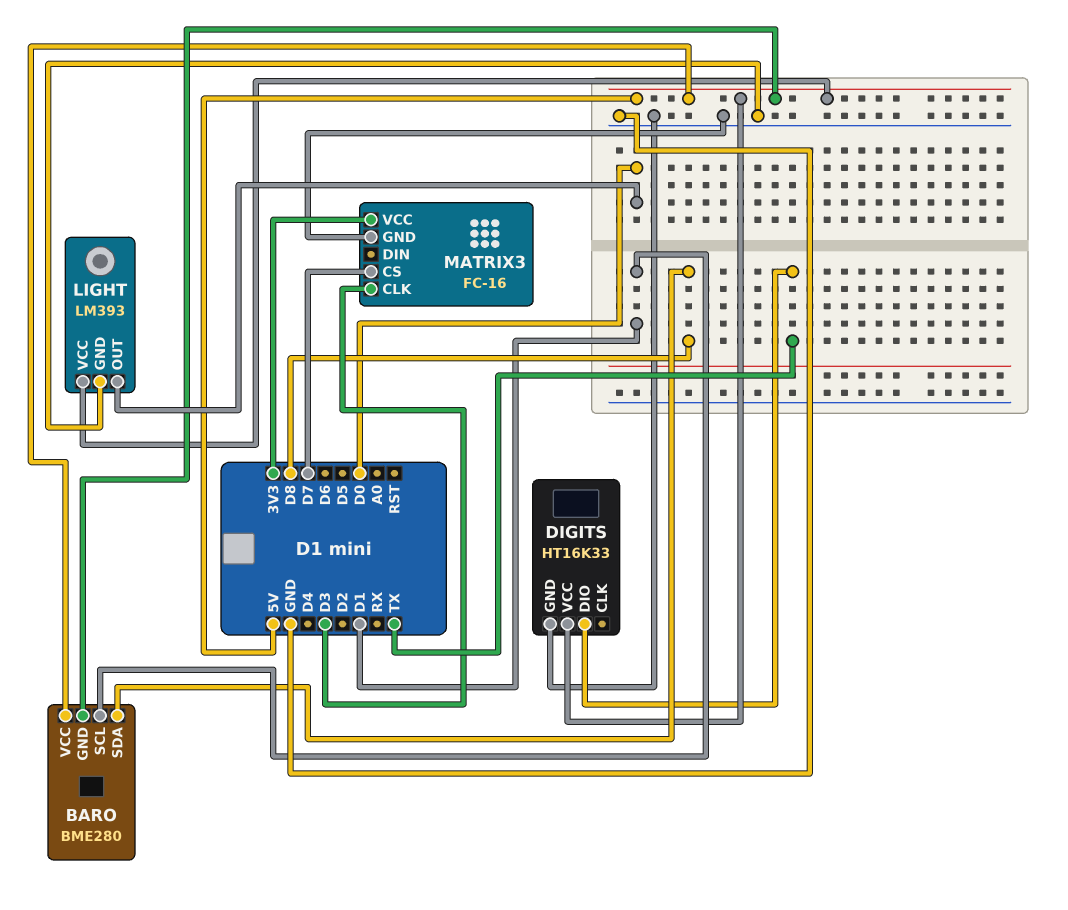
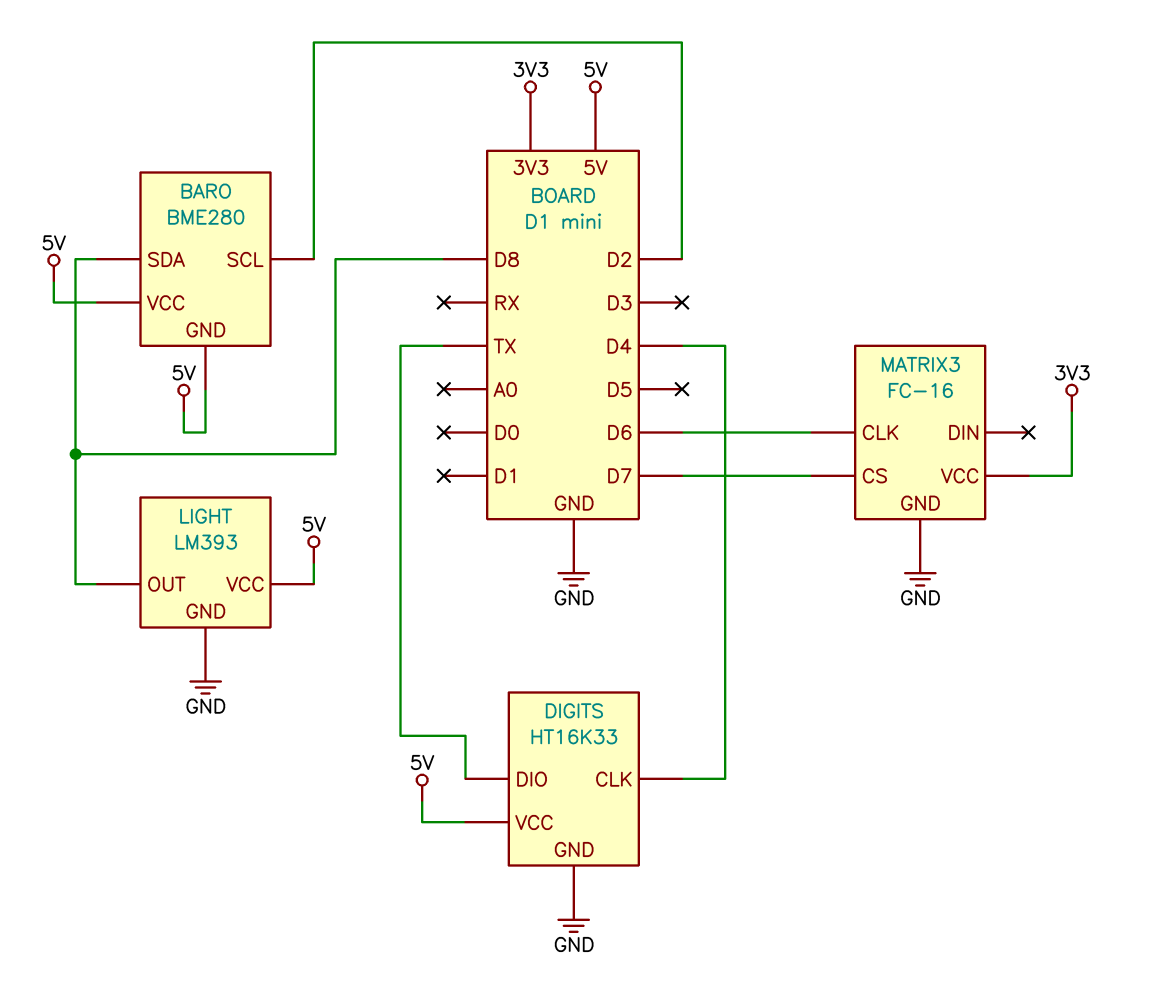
BARO pin SCL: D1 -> D2
DIGITS pin CLK: none -> D4
LIGHT pin OUT: D0 -> D8
MATRIX3 pin CLK: D3 -> D6

